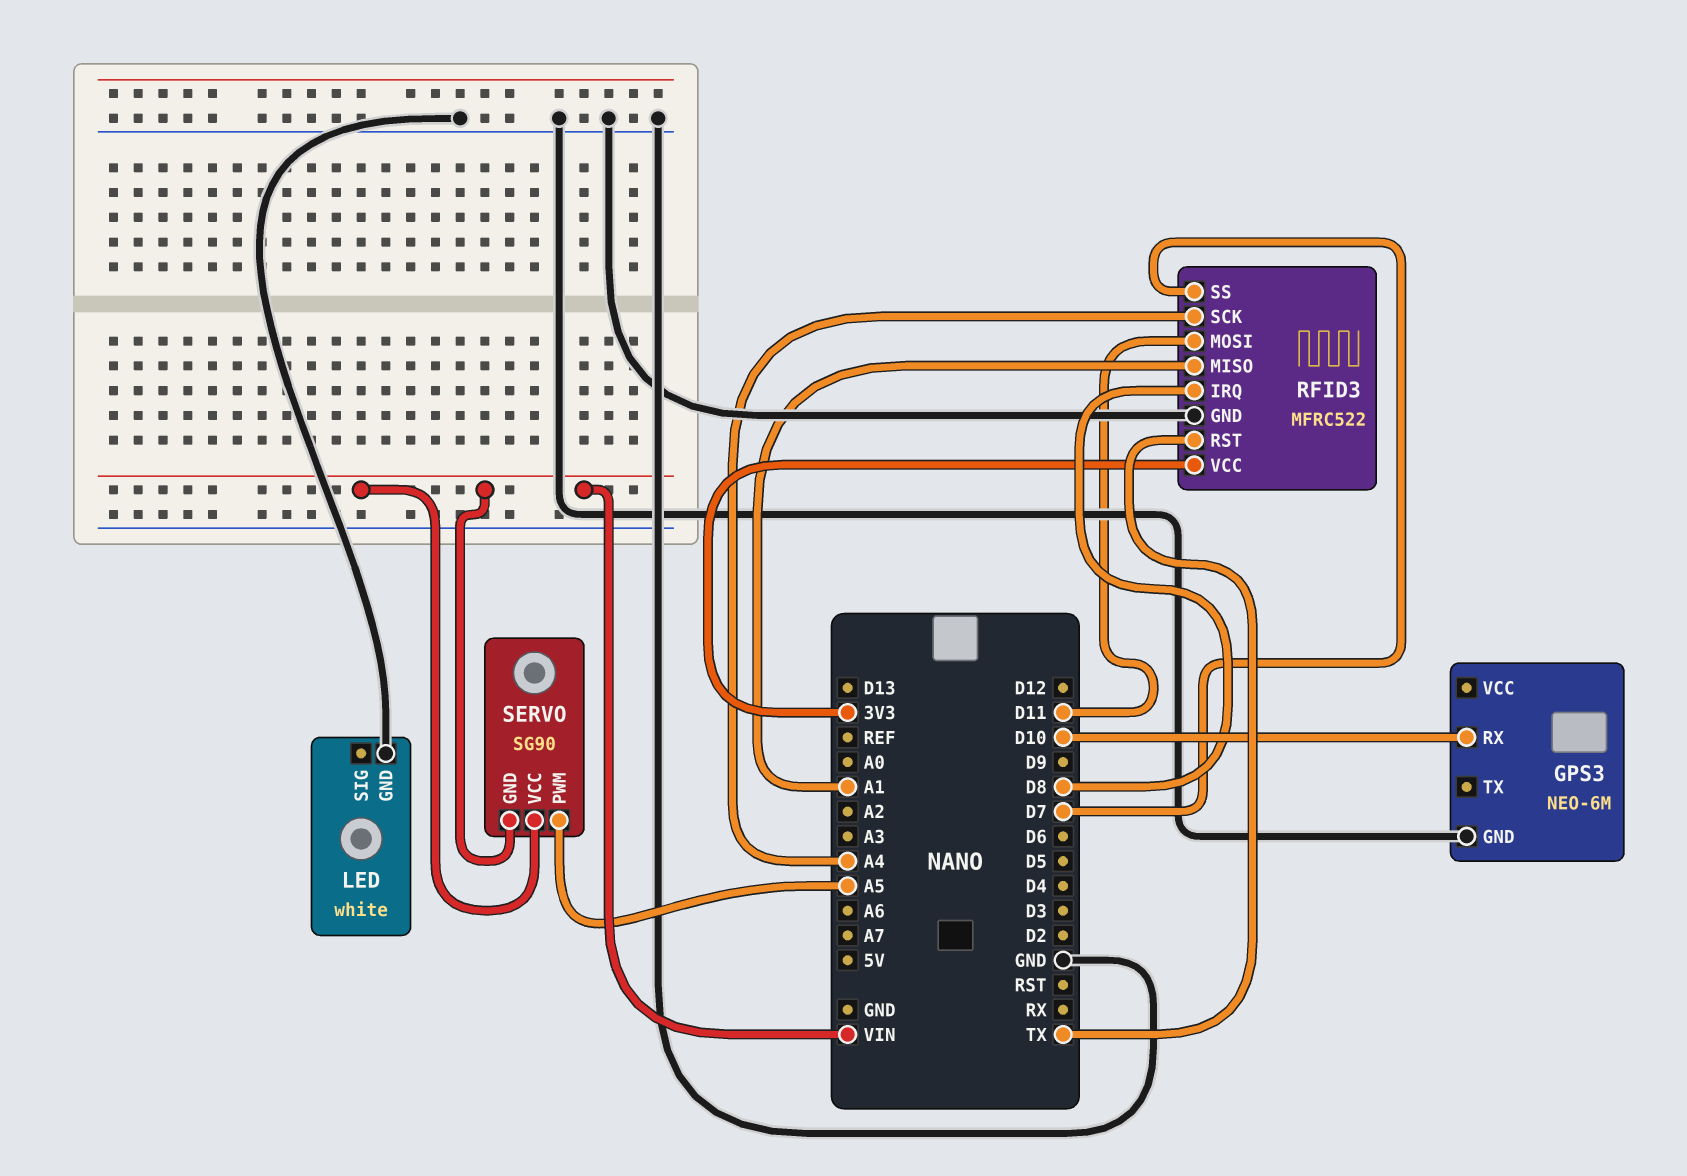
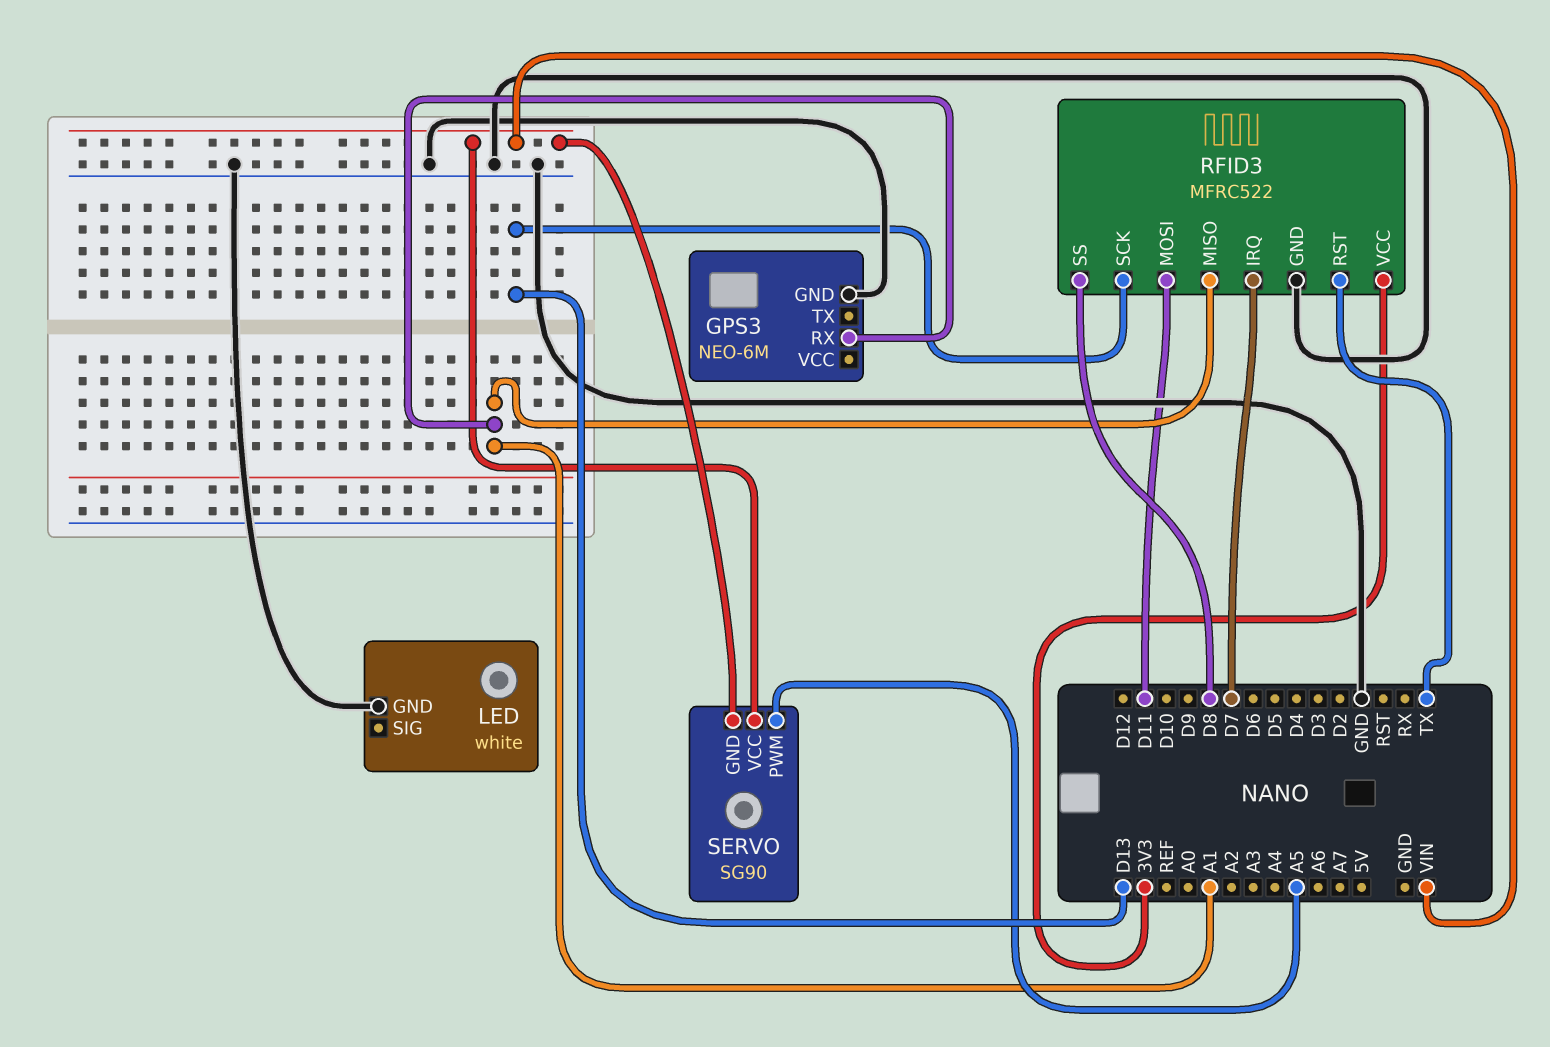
GPS3 pin RX: D10 -> A1
RFID3 pin IRQ: D8 -> D7
RFID3 pin SCK: A4 -> D13
RFID3 pin SS: D7 -> D8

